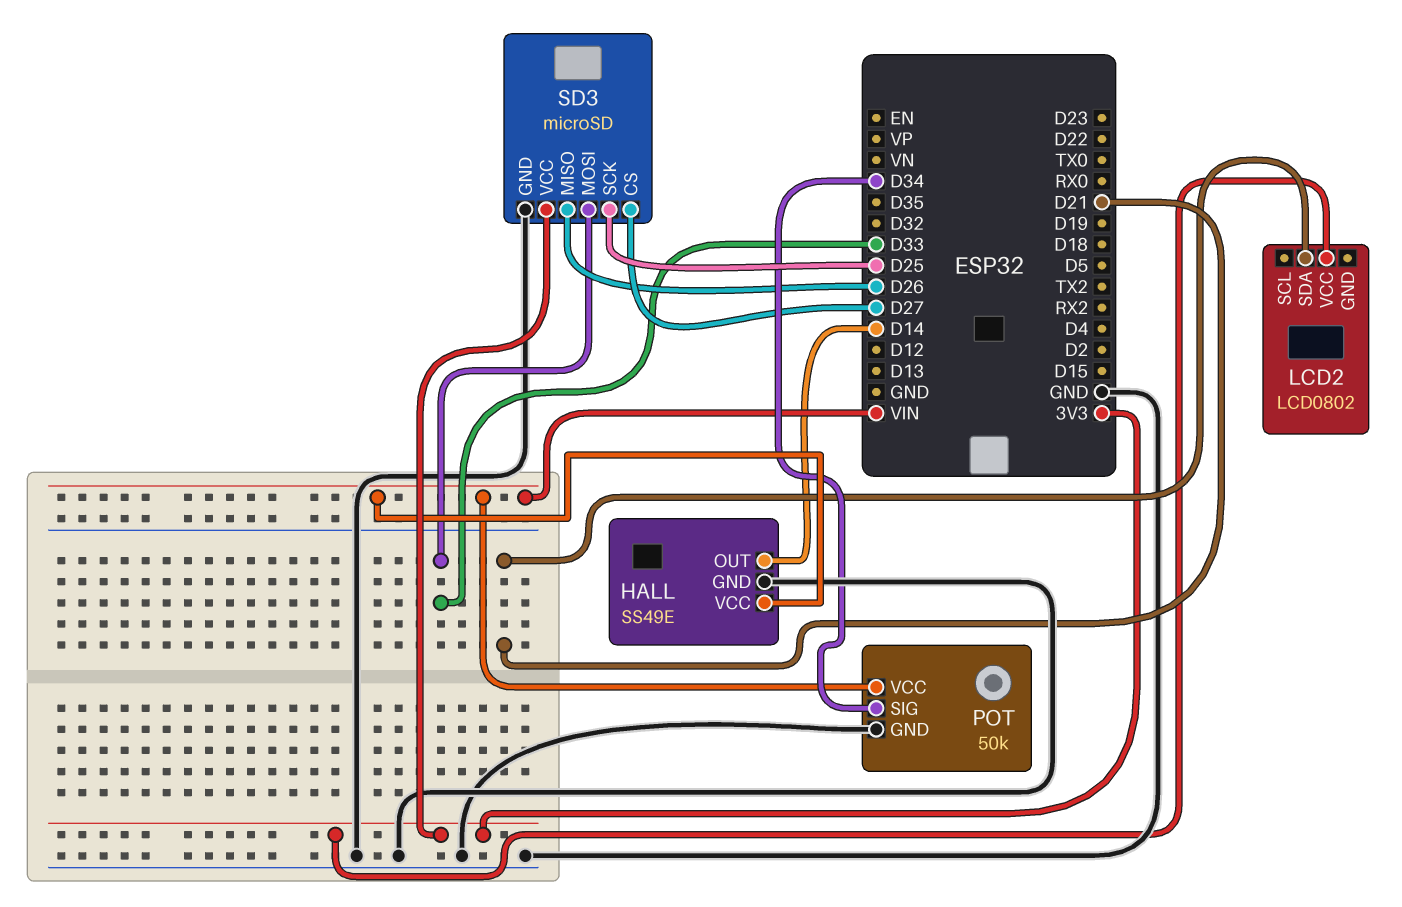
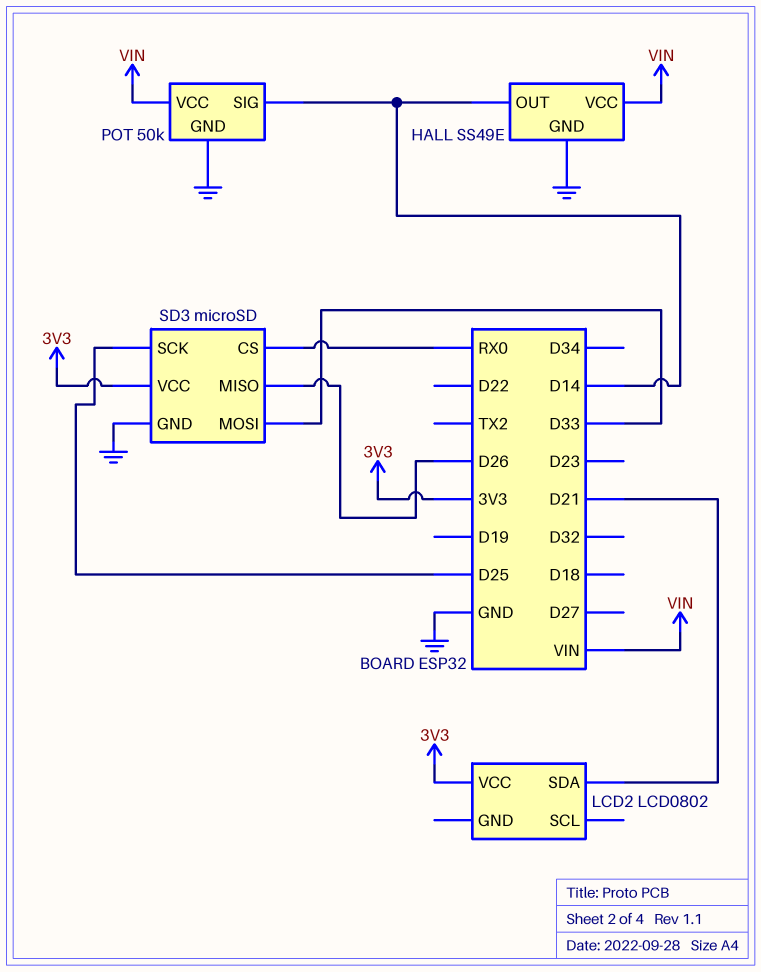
POT pin SIG: D34 -> D14
SD3 pin CS: D27 -> RX0

